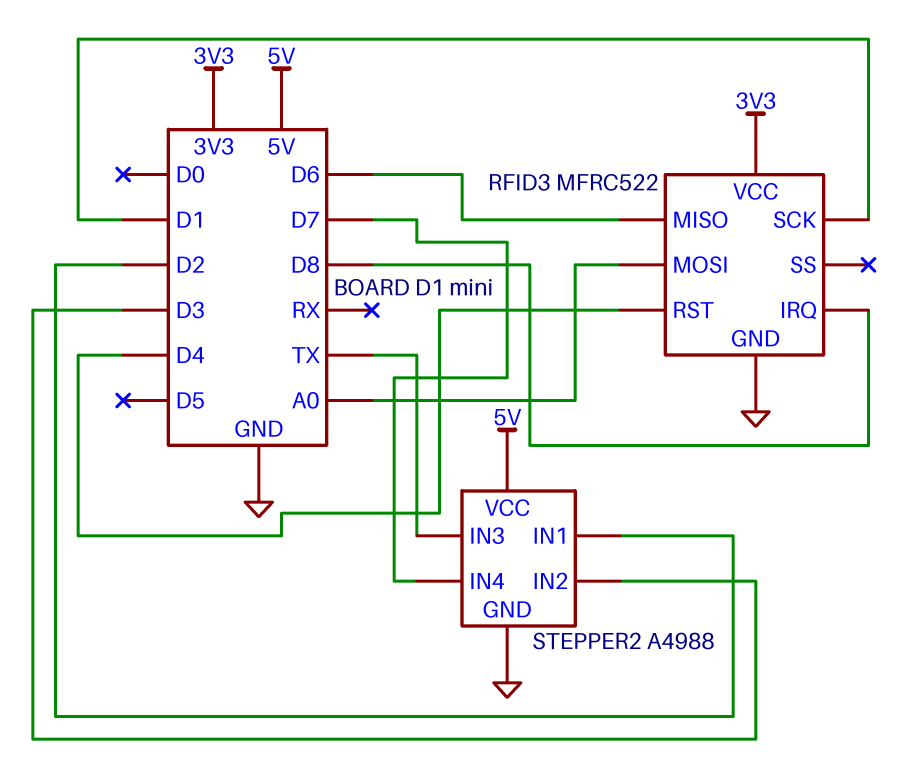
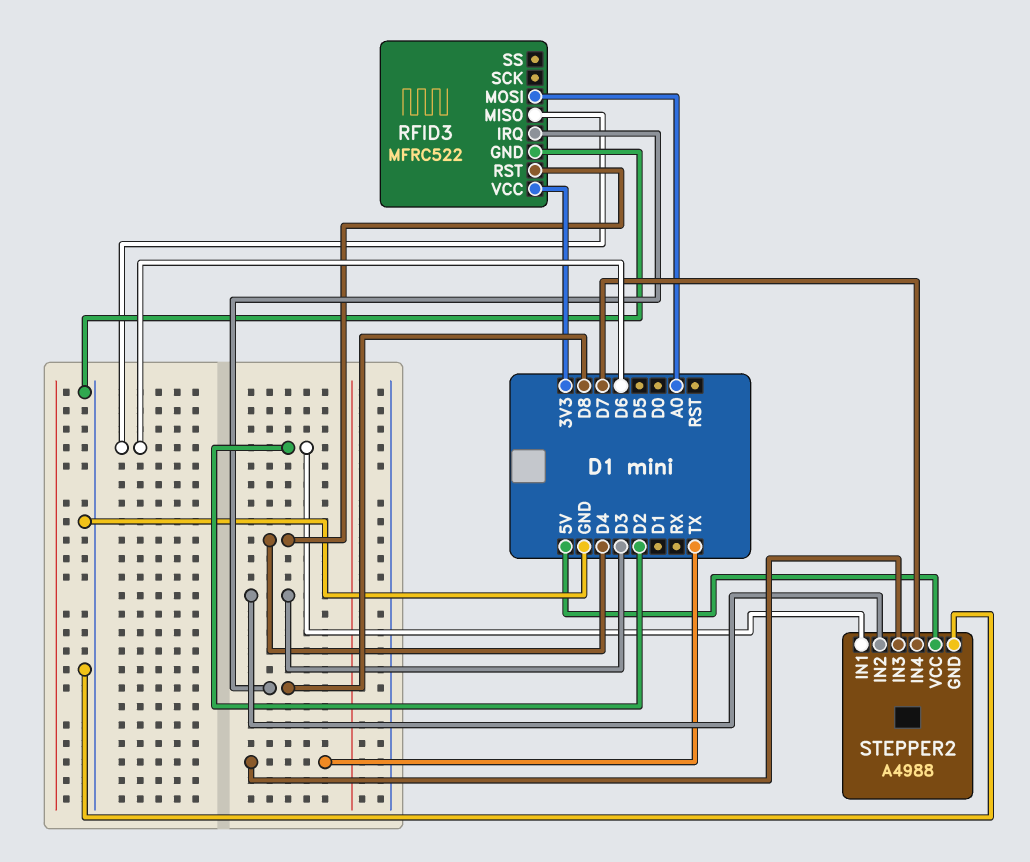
RFID3 pin SCK: D1 -> none

